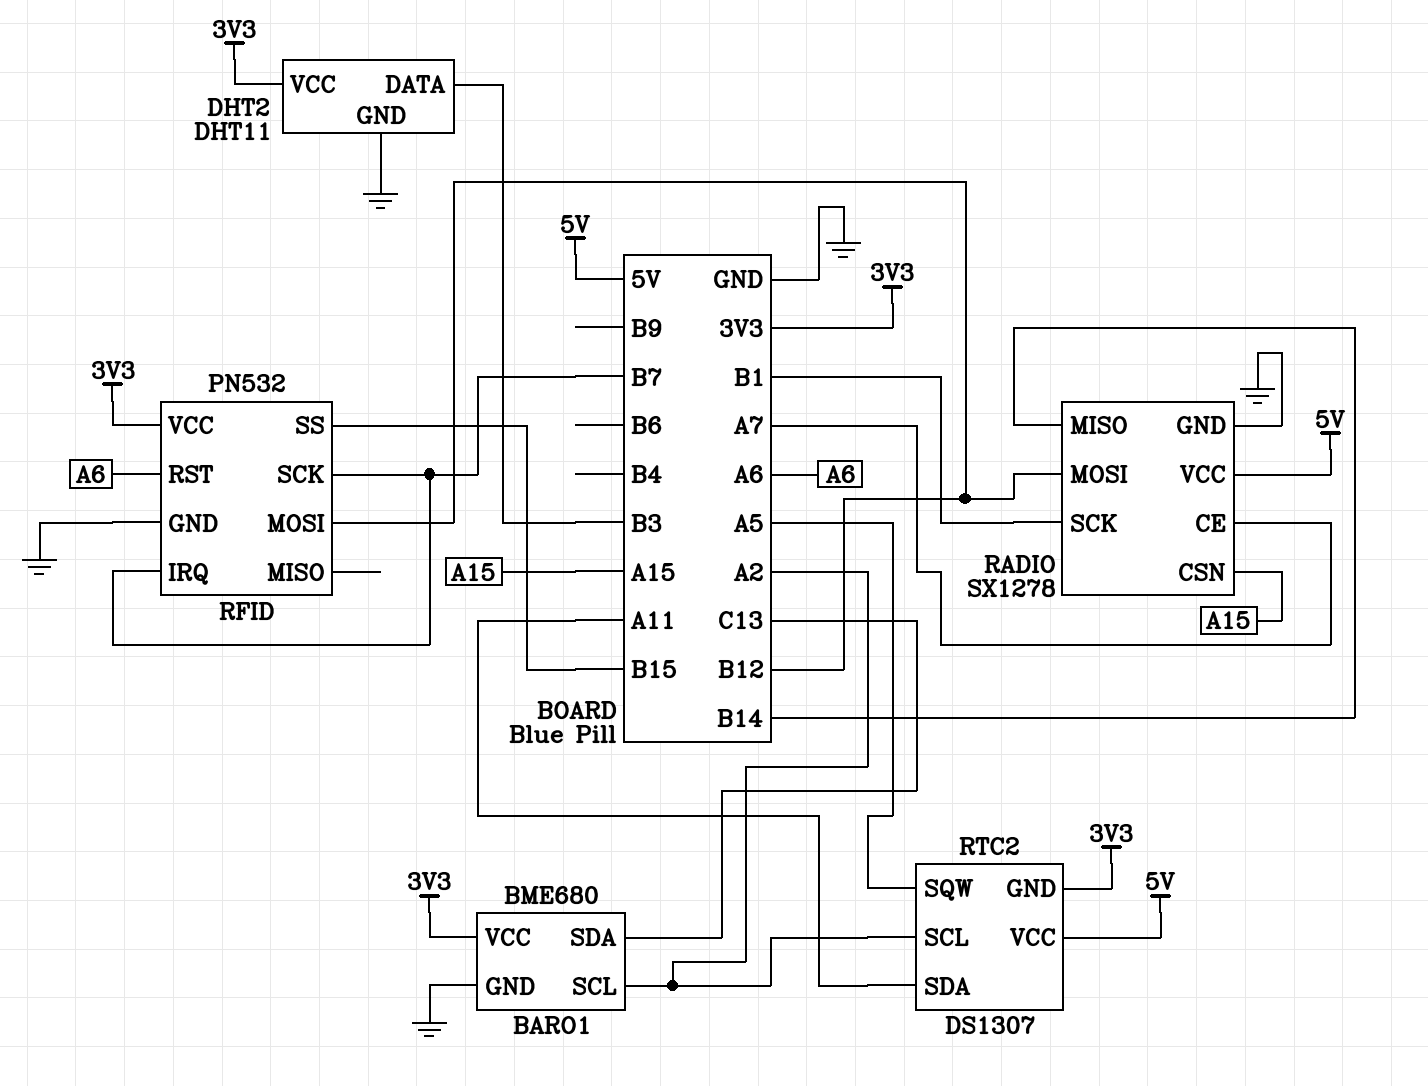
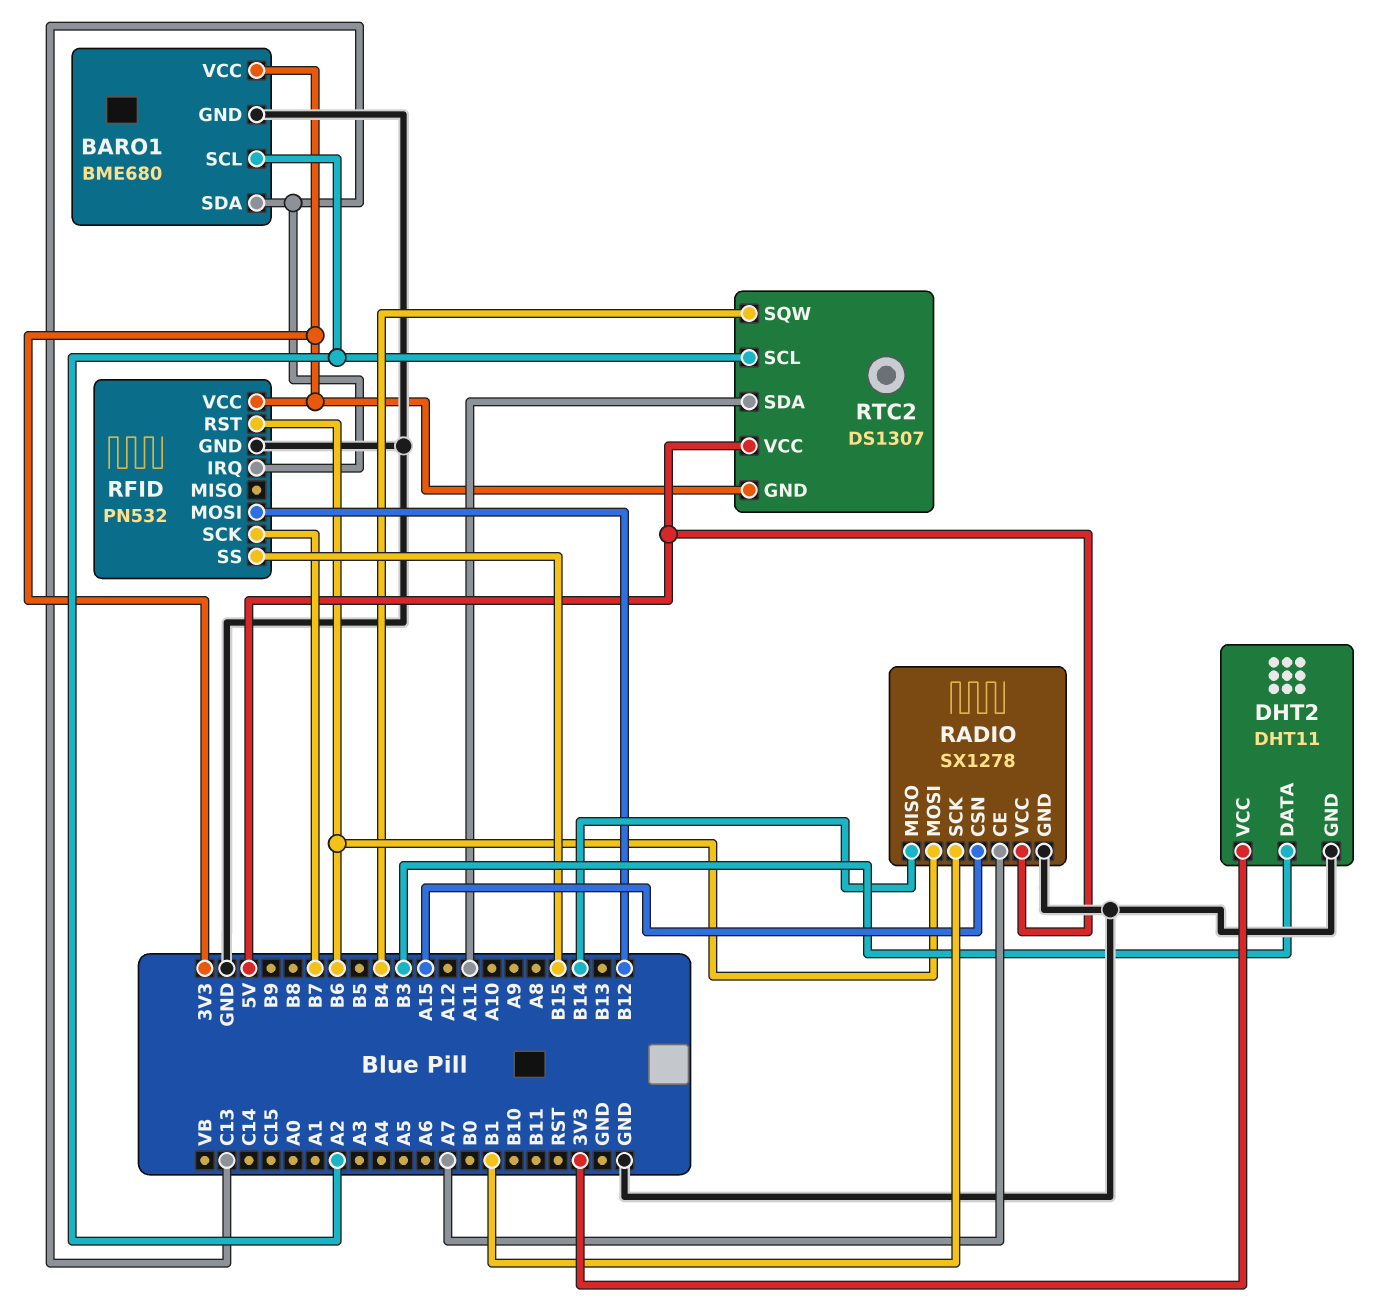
RADIO pin MOSI: B12 -> B6
RFID pin IRQ: B7 -> C13
RFID pin RST: A6 -> B6
RTC2 pin SQW: A5 -> B4

